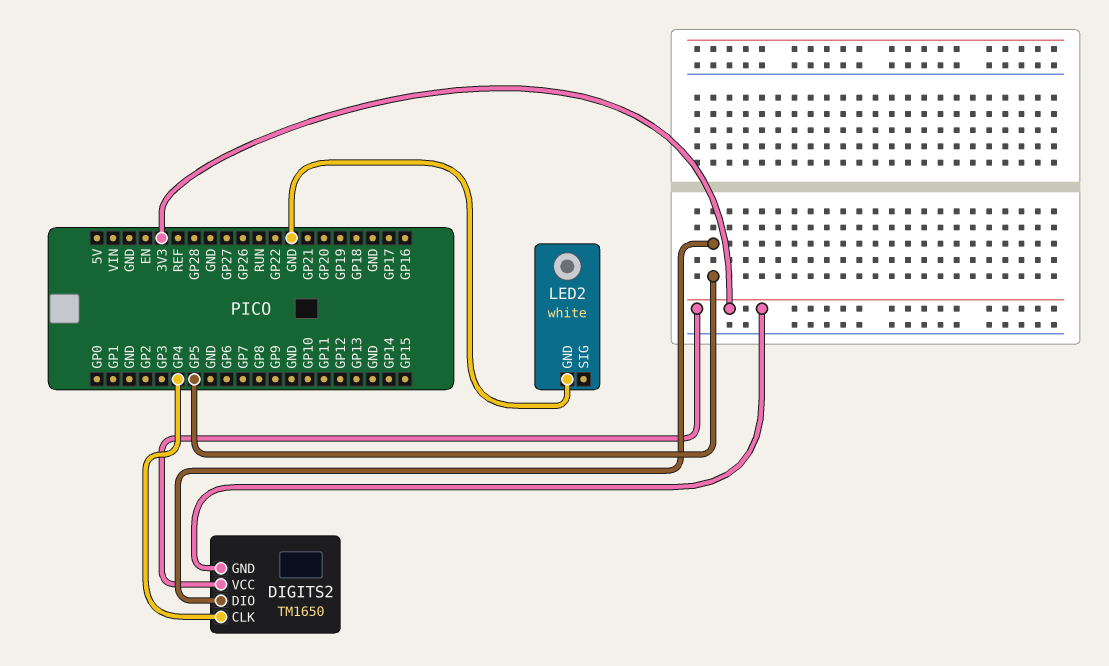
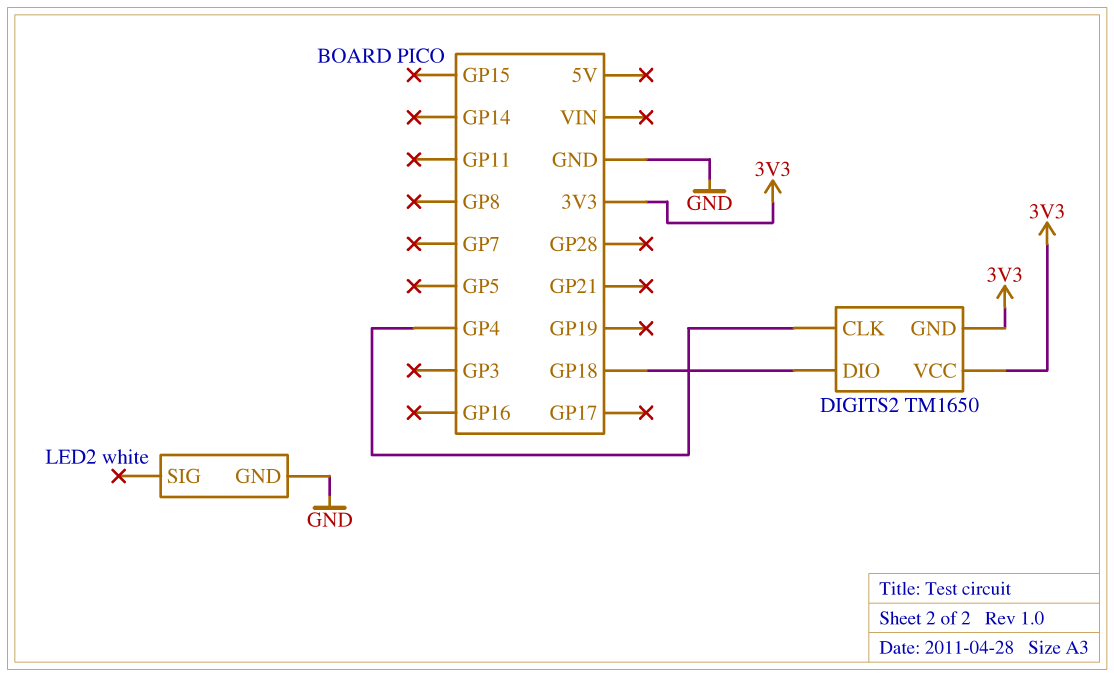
DIGITS2 pin DIO: GP5 -> GP18

